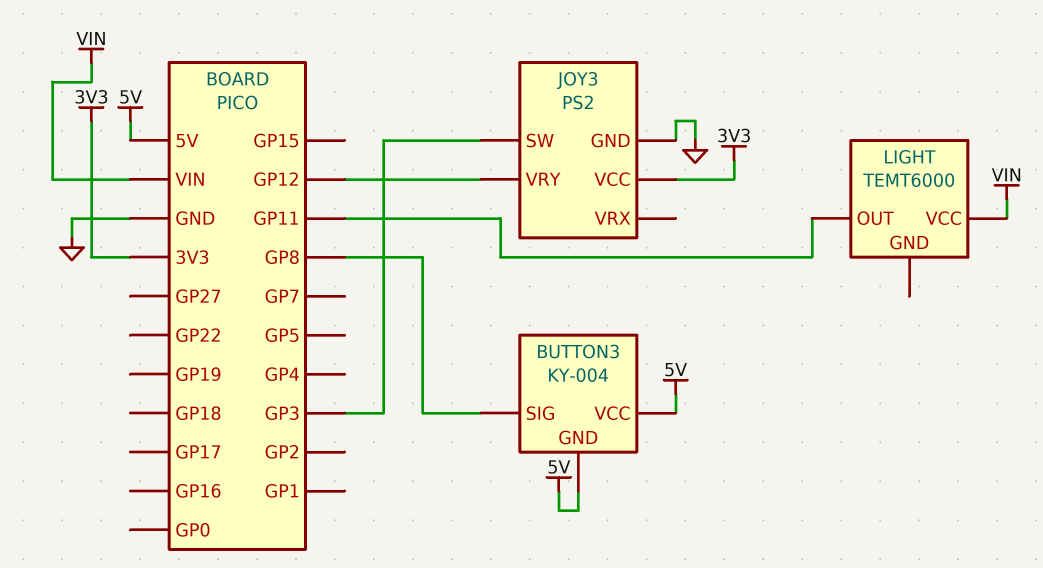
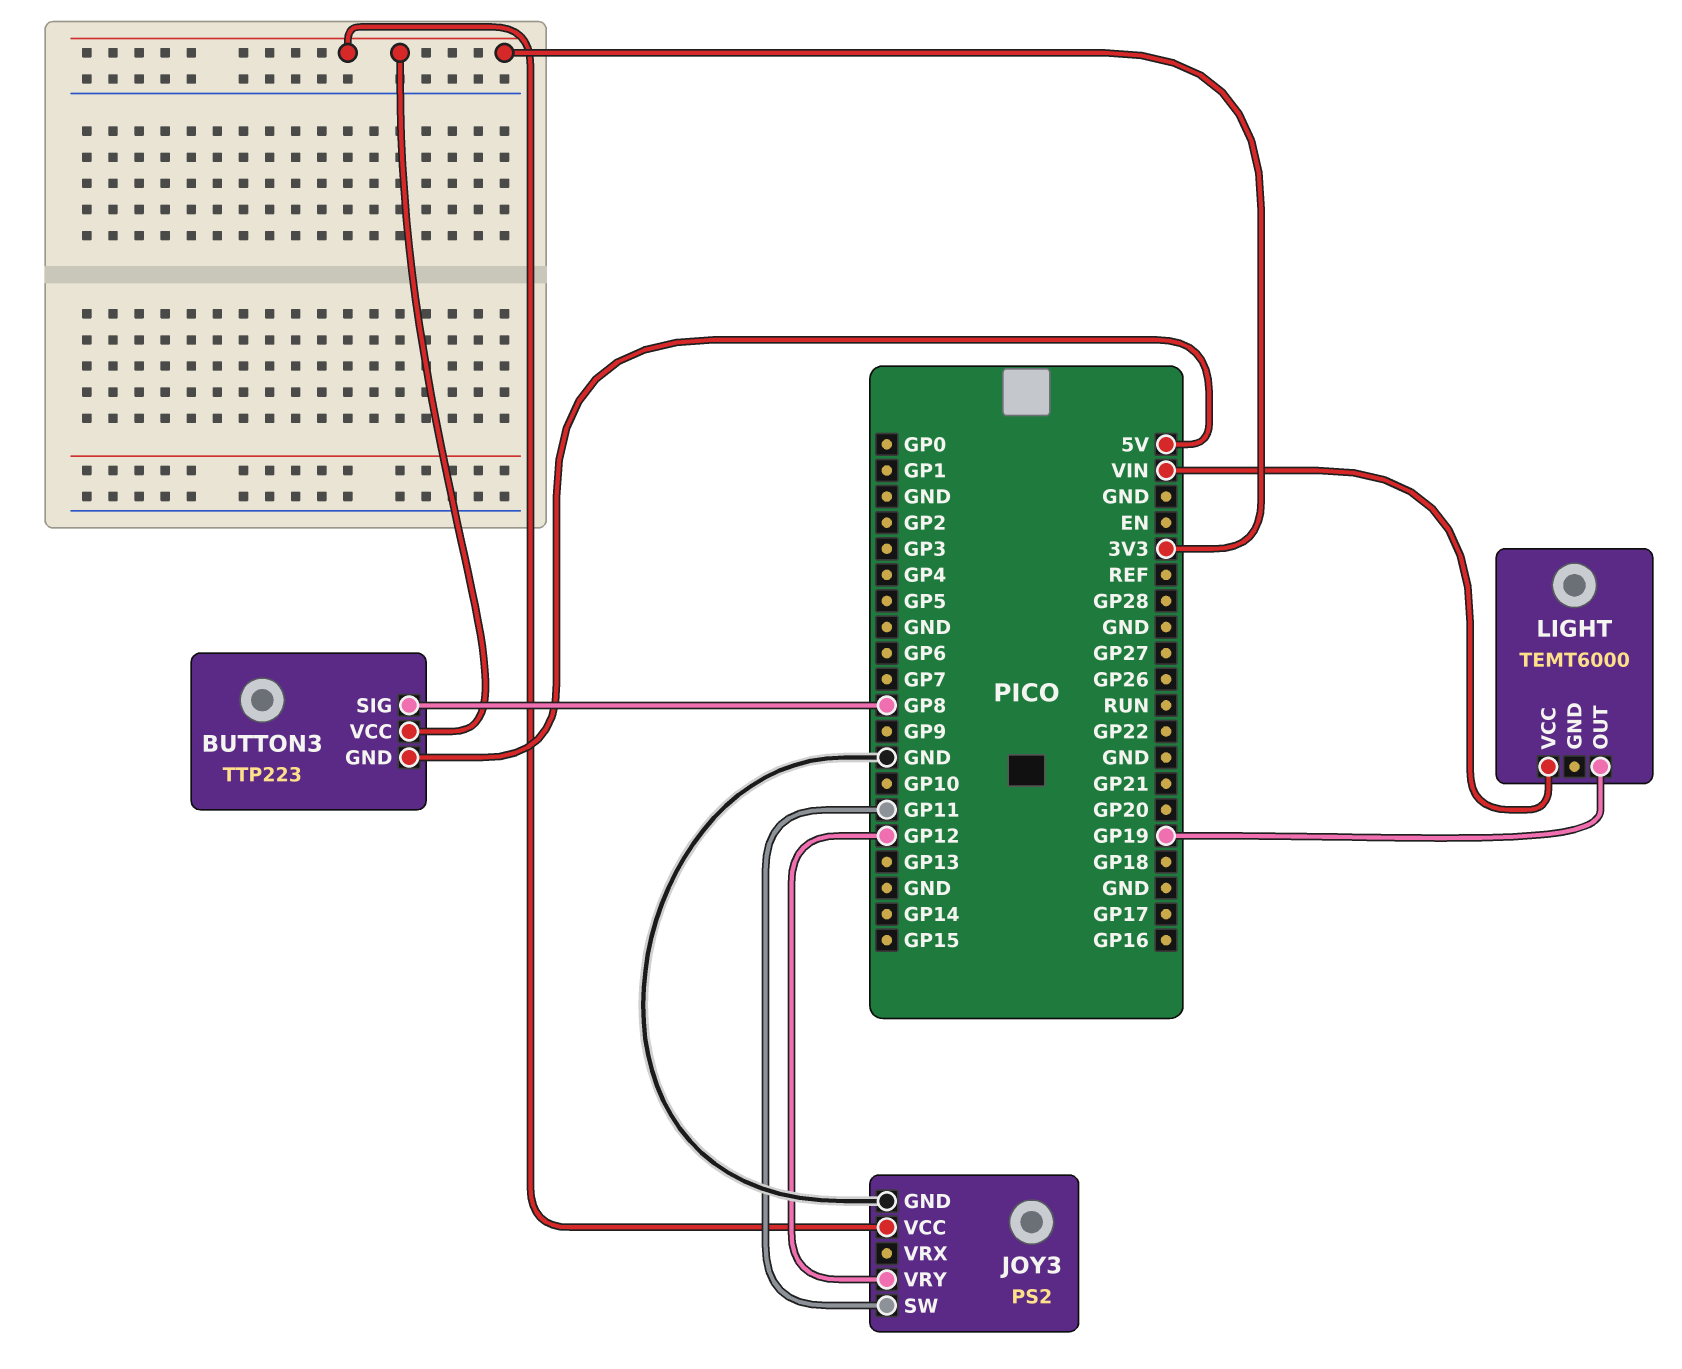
BUTTON3: KY-004 -> TTP223
BUTTON3 pin VCC: 5V -> 3V3
JOY3 pin SW: GP3 -> GP11
LIGHT pin OUT: GP11 -> GP19

